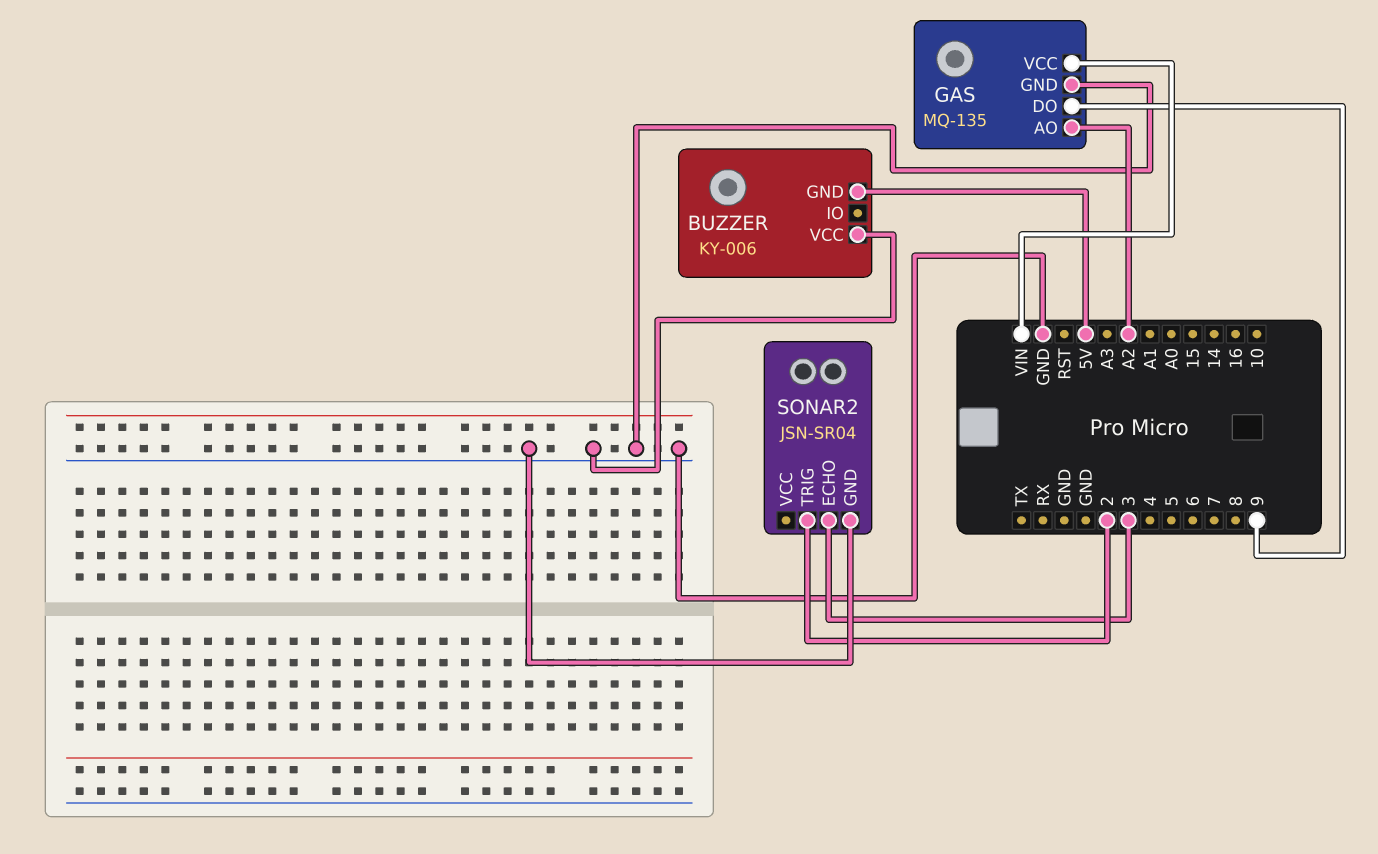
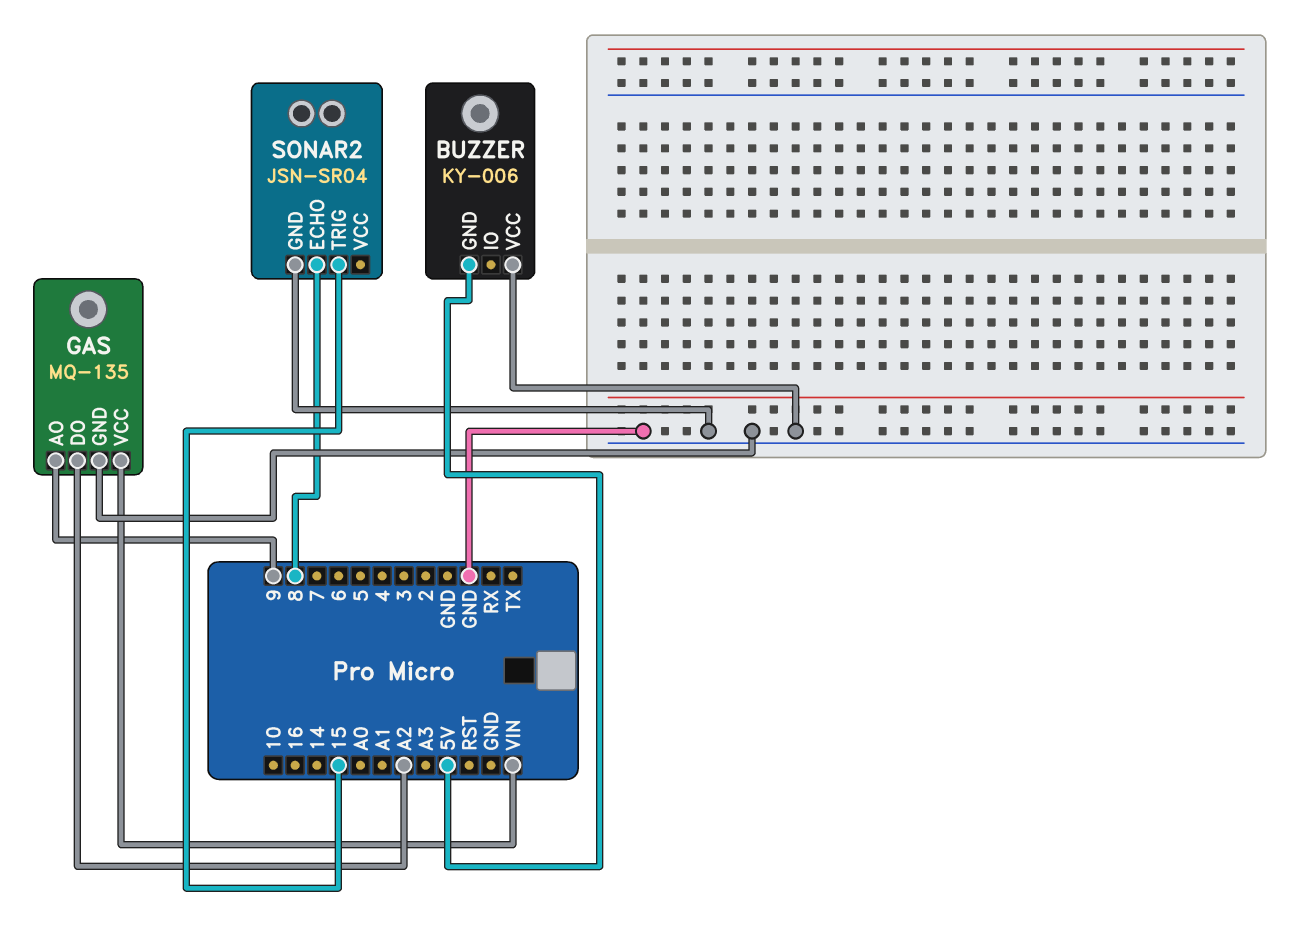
GAS pin AO: A2 -> 9
GAS pin DO: 9 -> A2
SONAR2 pin ECHO: 3 -> 8
SONAR2 pin TRIG: 2 -> 15

